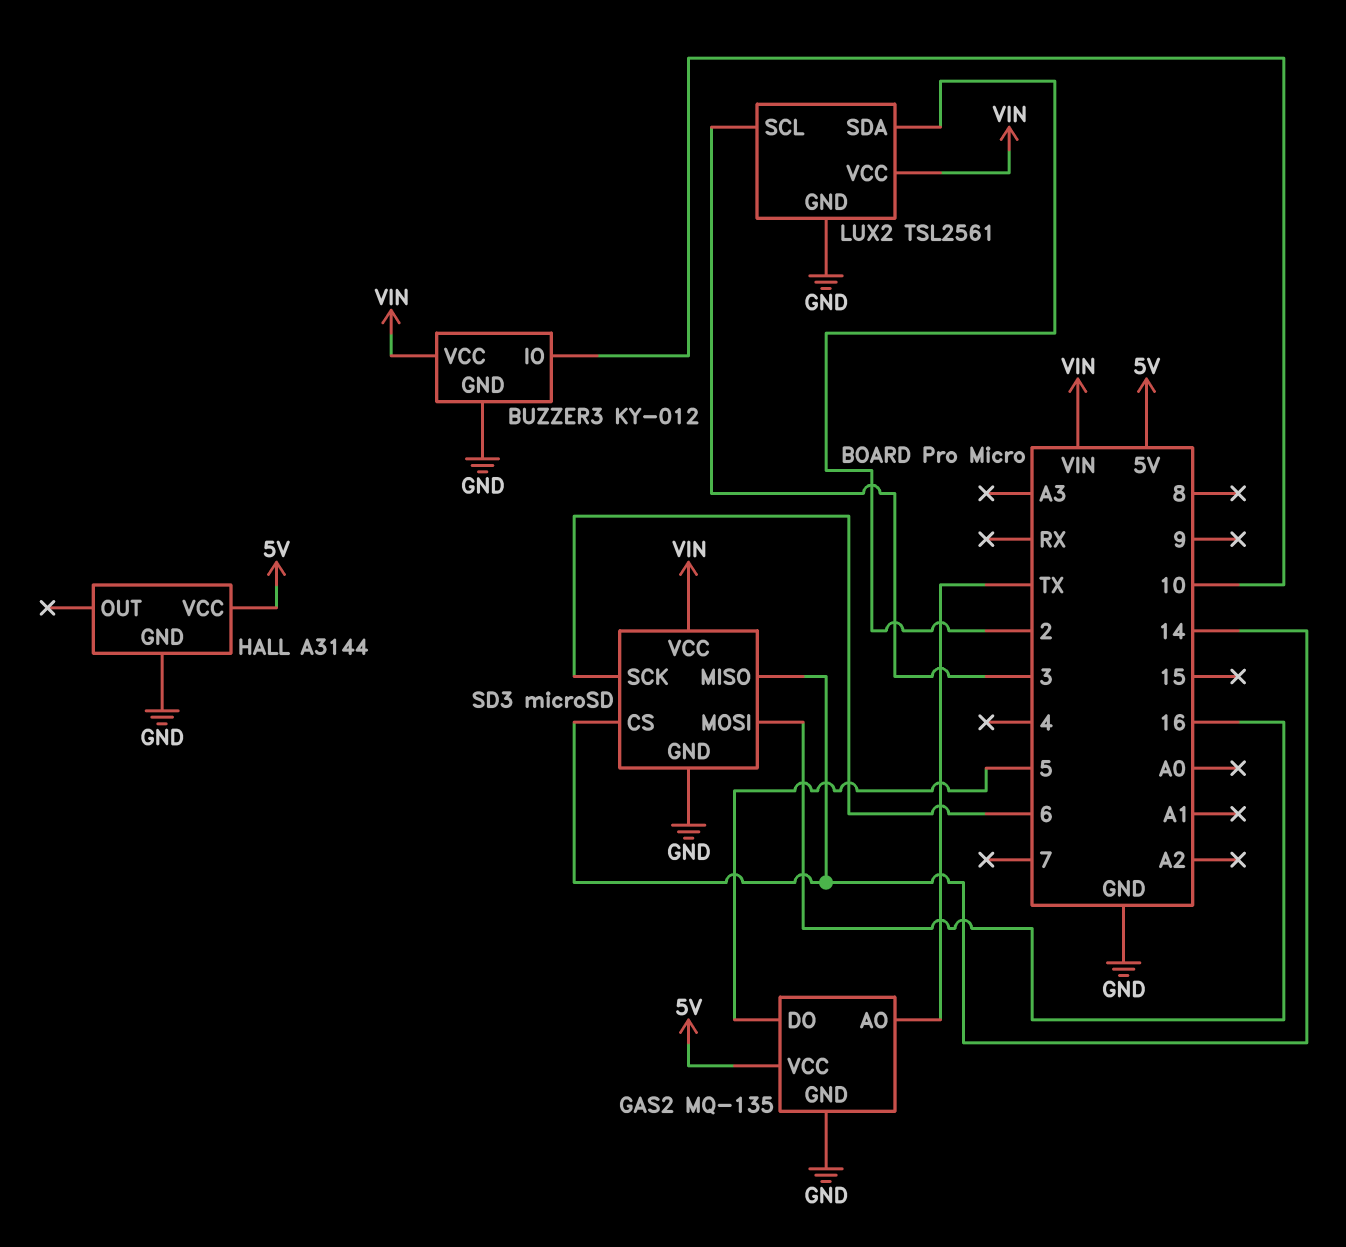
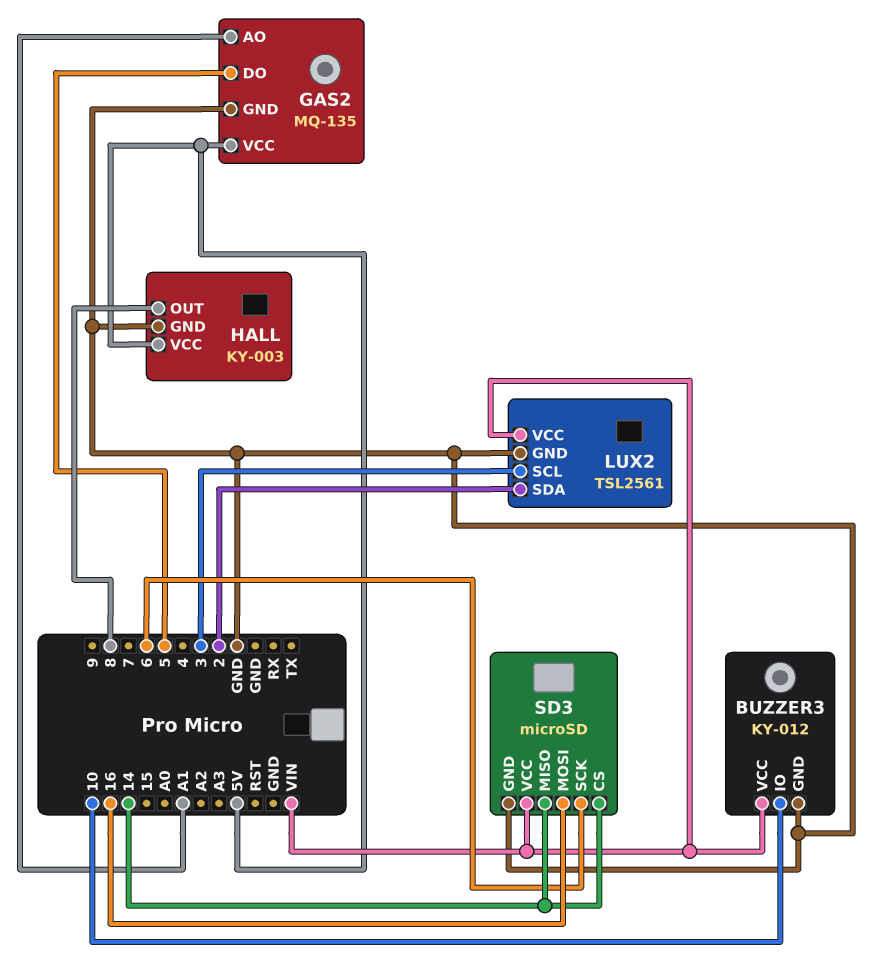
GAS2 pin AO: TX -> A1
HALL: A3144 -> KY-003
HALL pin OUT: none -> 8

